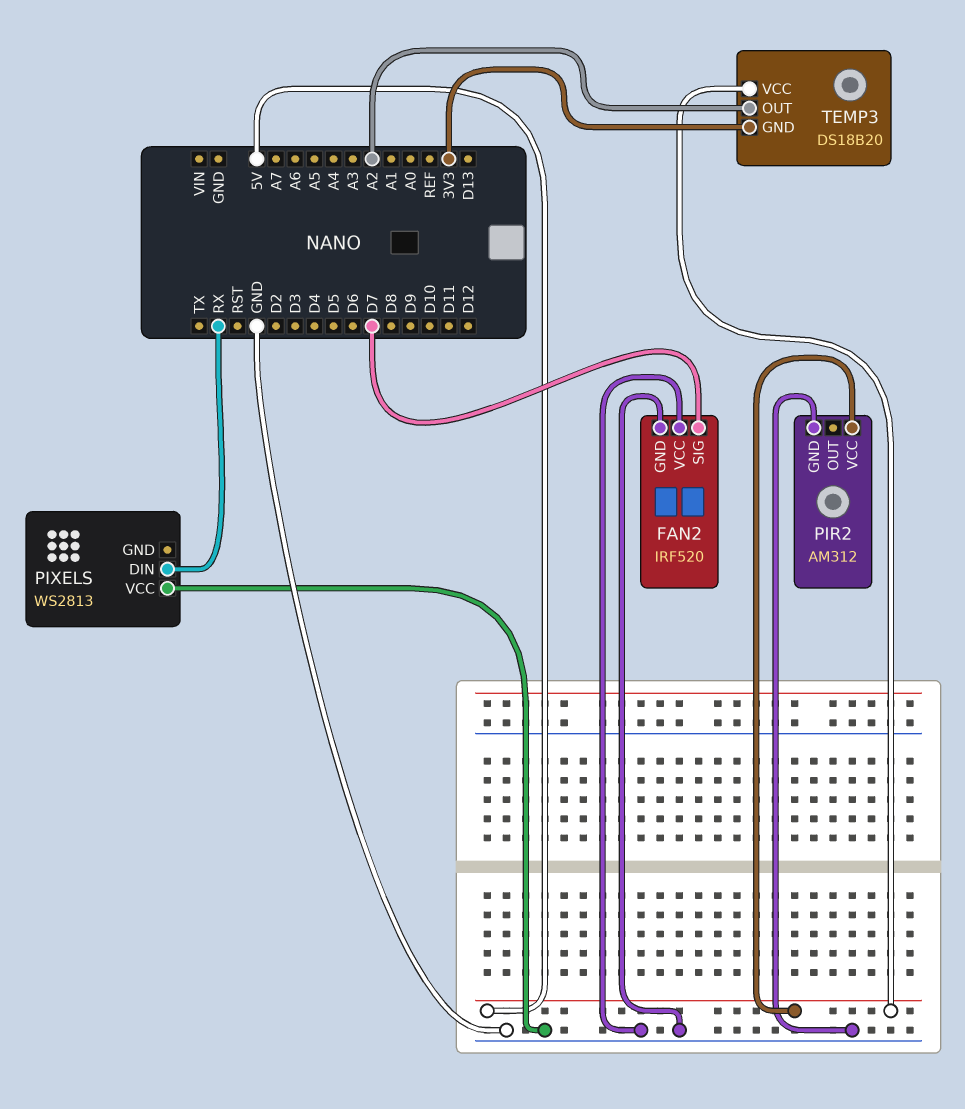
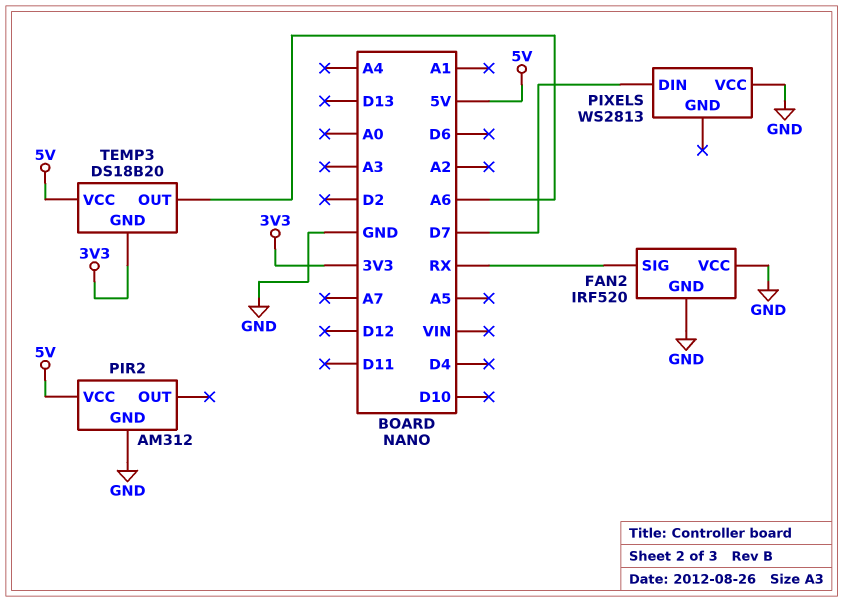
FAN2 pin SIG: D7 -> RX
PIXELS pin DIN: RX -> D7
TEMP3 pin OUT: A2 -> A6

